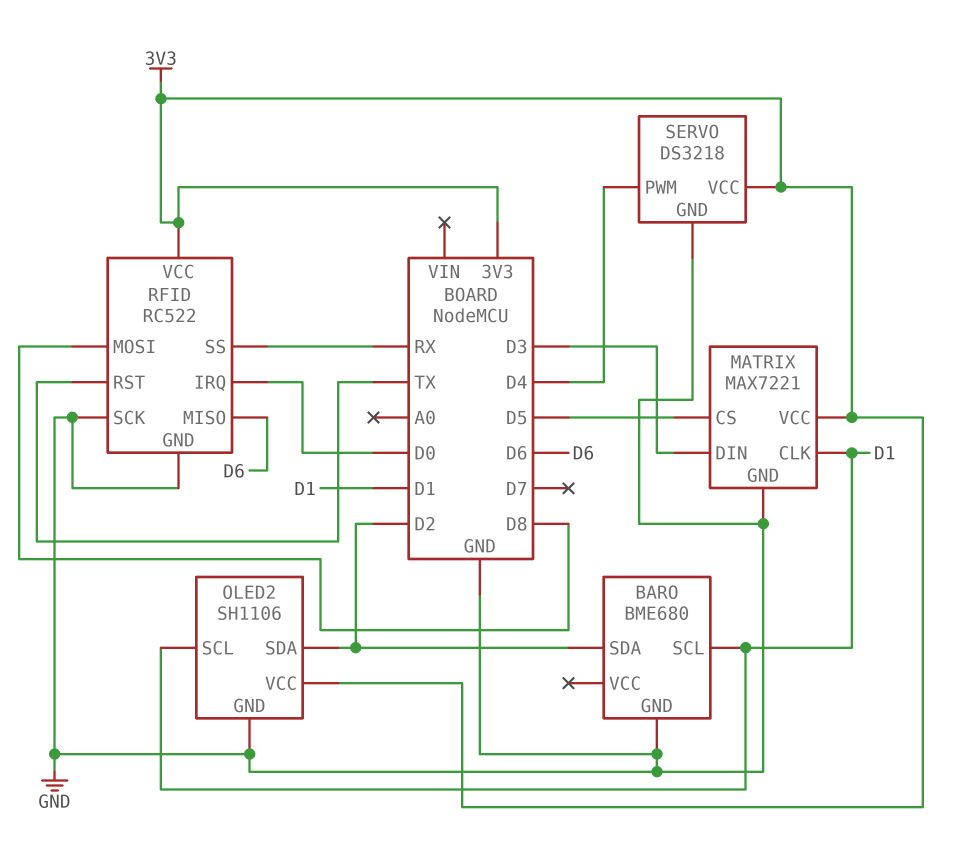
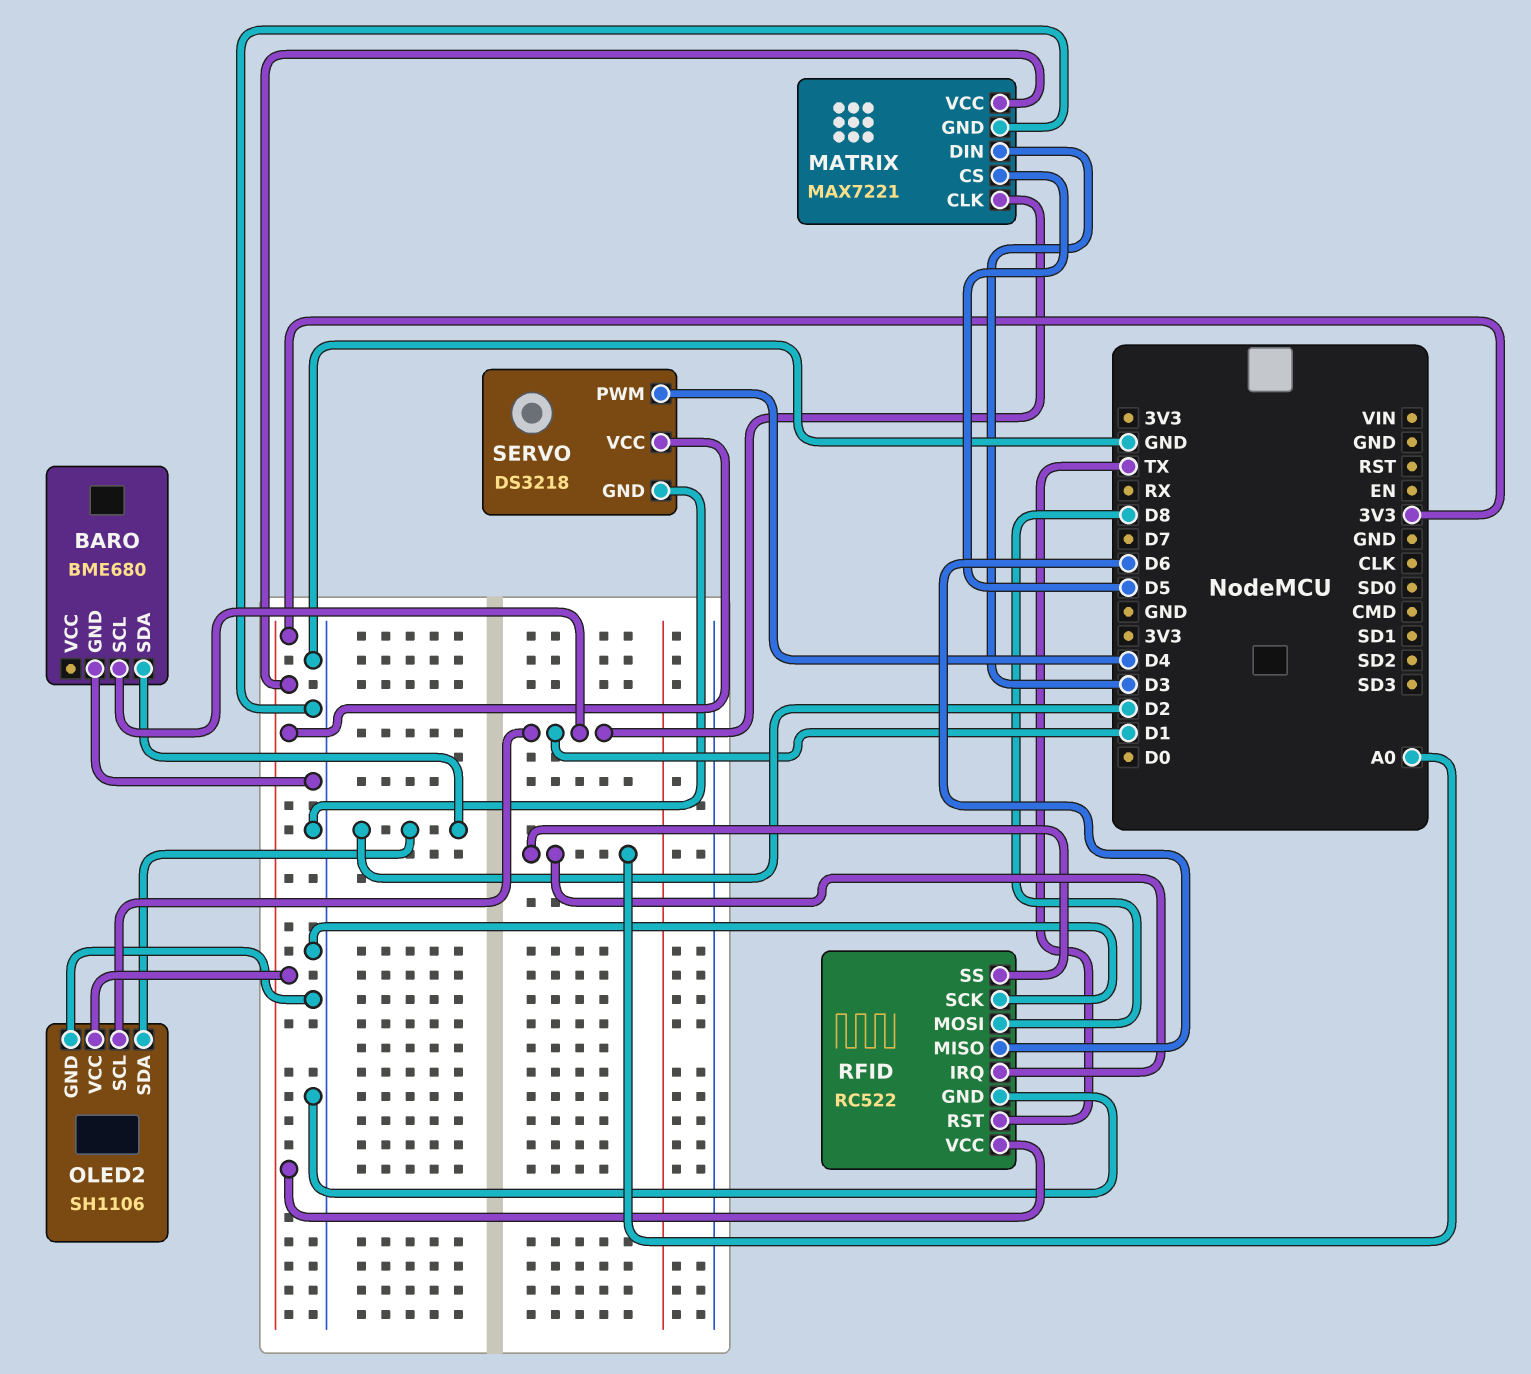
RFID pin IRQ: D0 -> A0
RFID pin SS: RX -> A0

